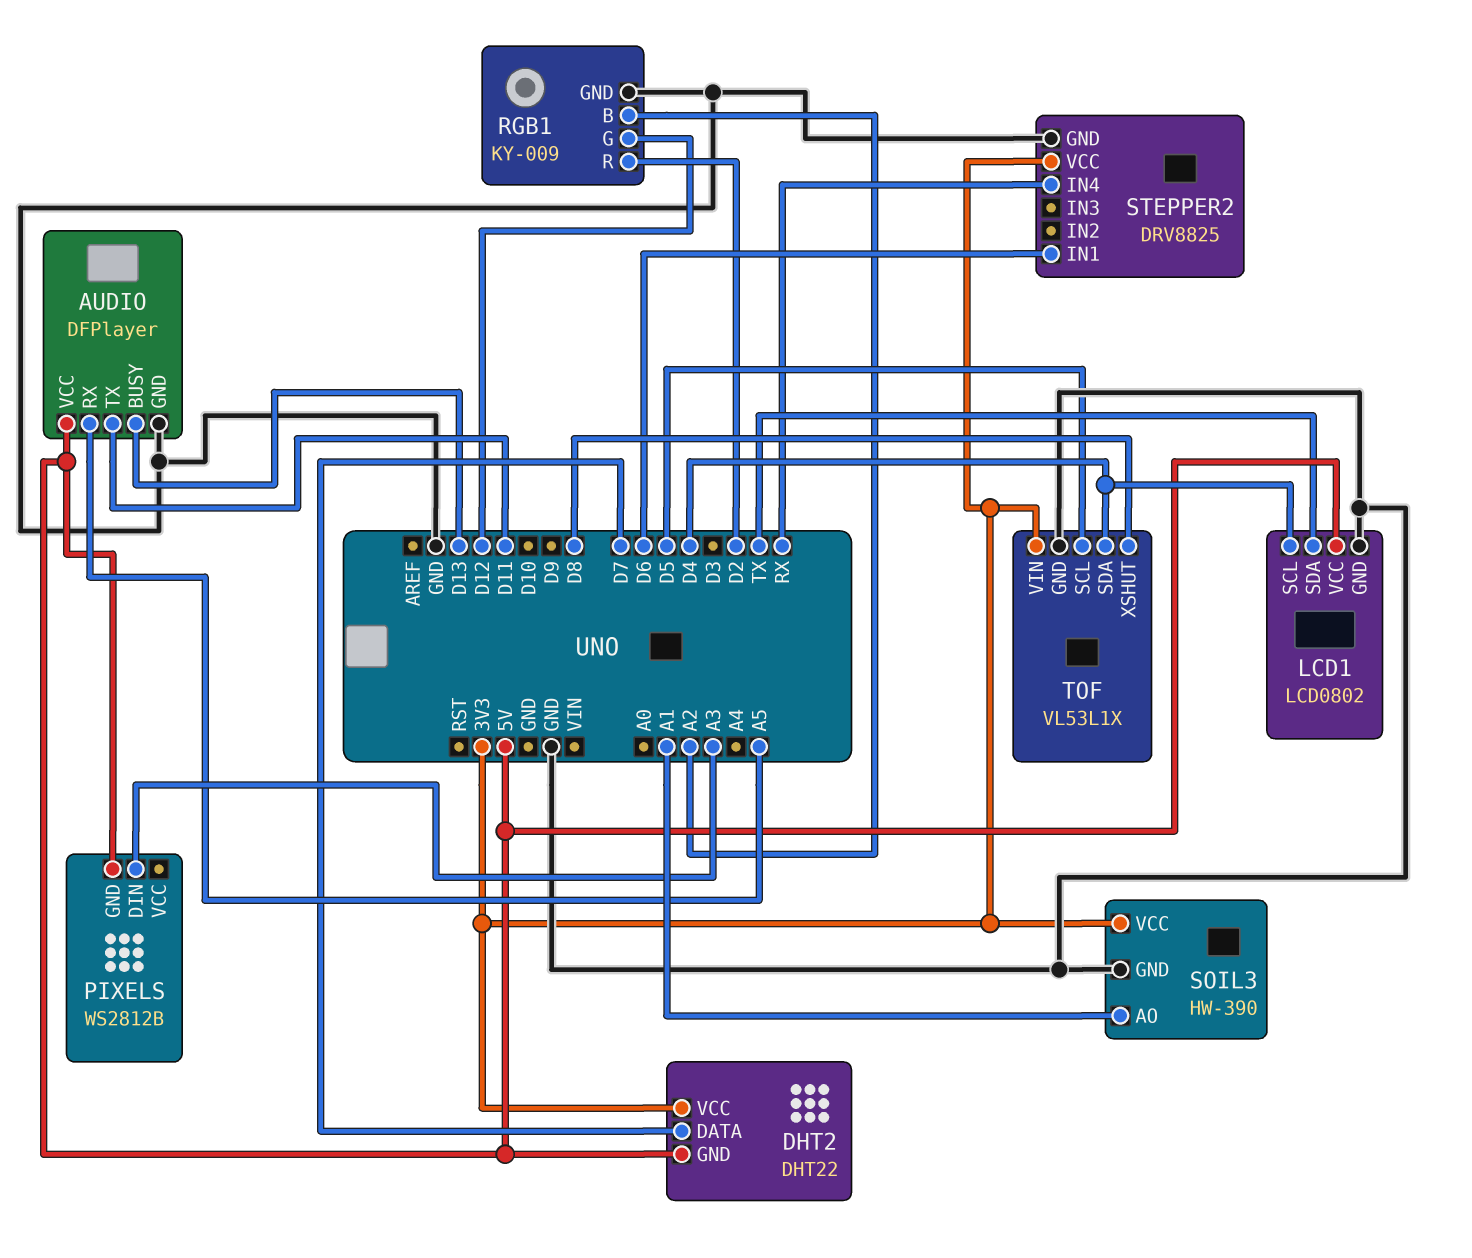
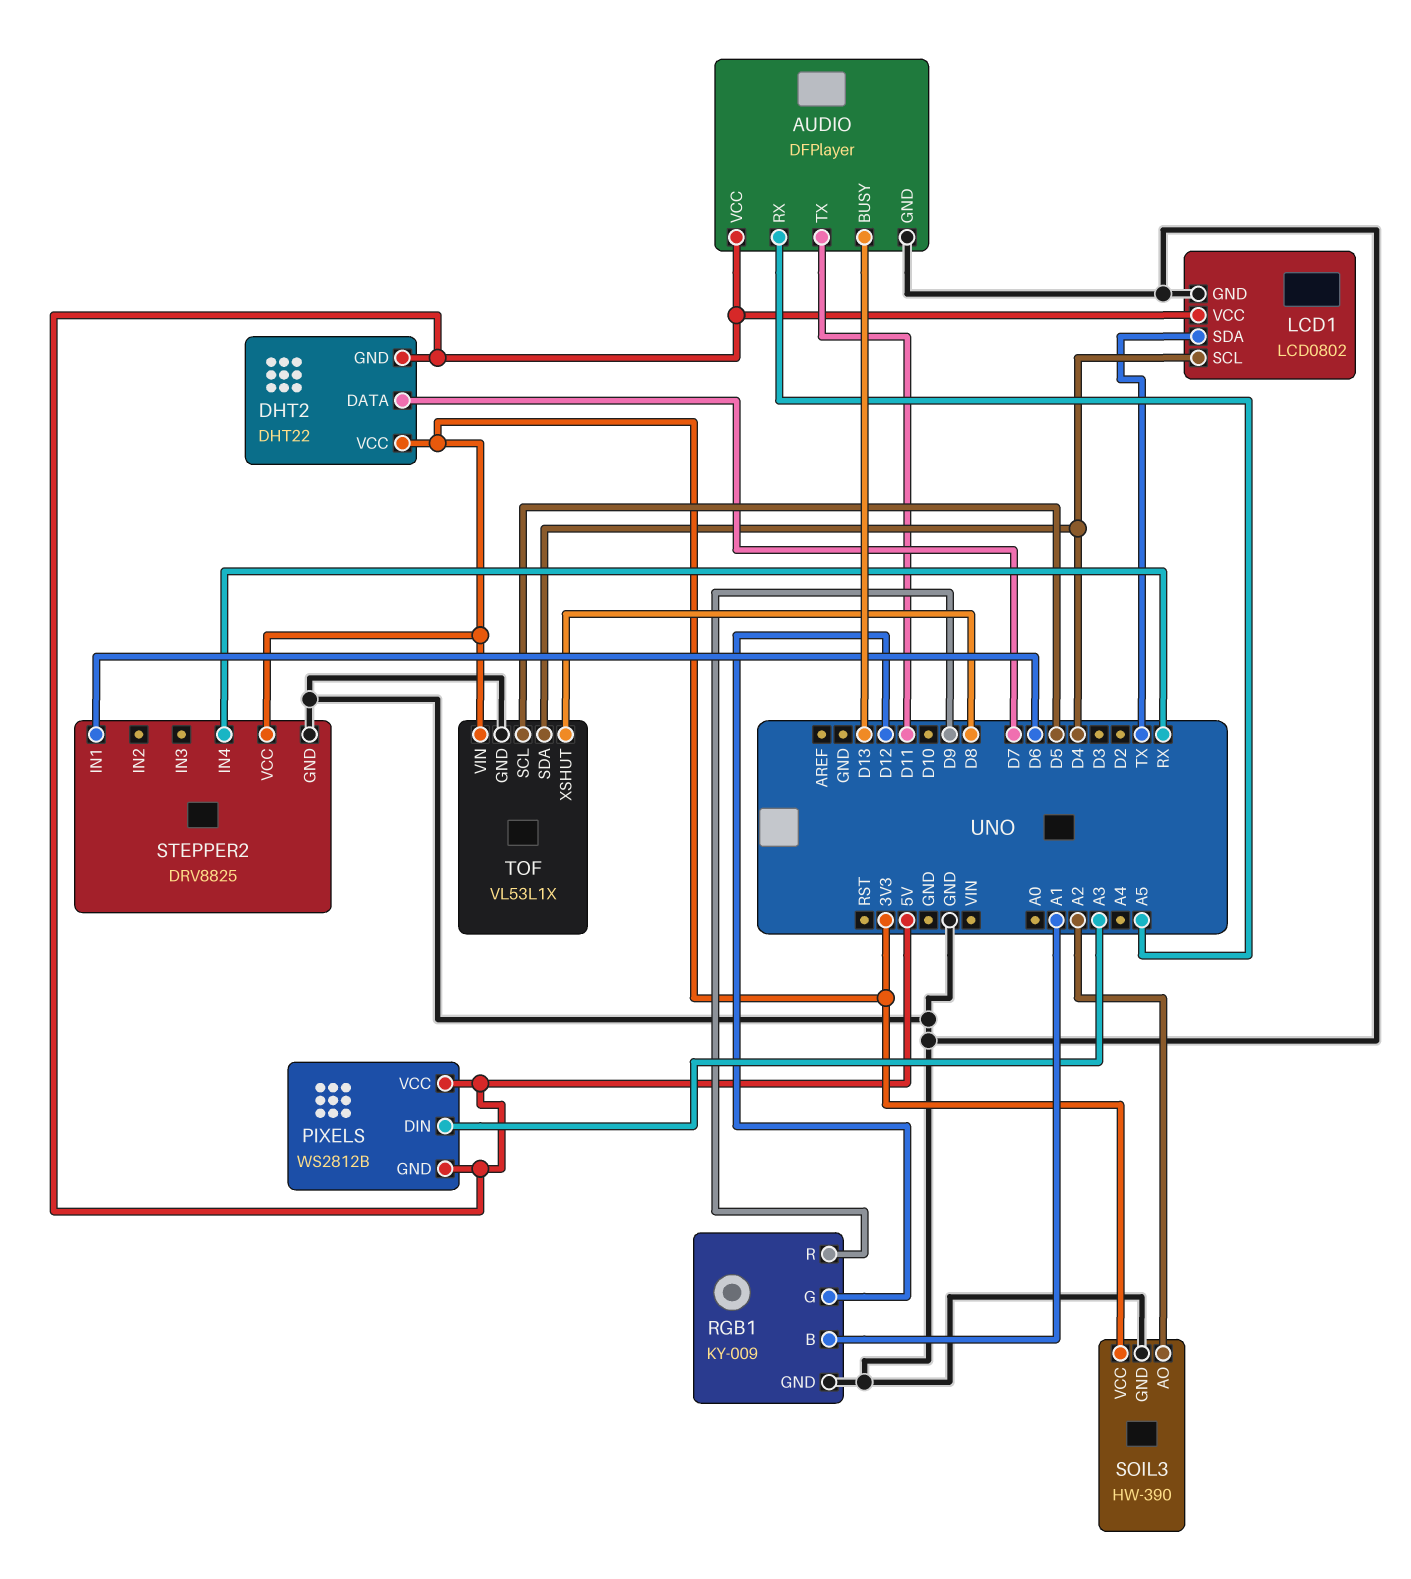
PIXELS pin VCC: none -> 5V
RGB1 pin B: A2 -> A1
RGB1 pin R: D2 -> D9
SOIL3 pin AO: A1 -> A2

